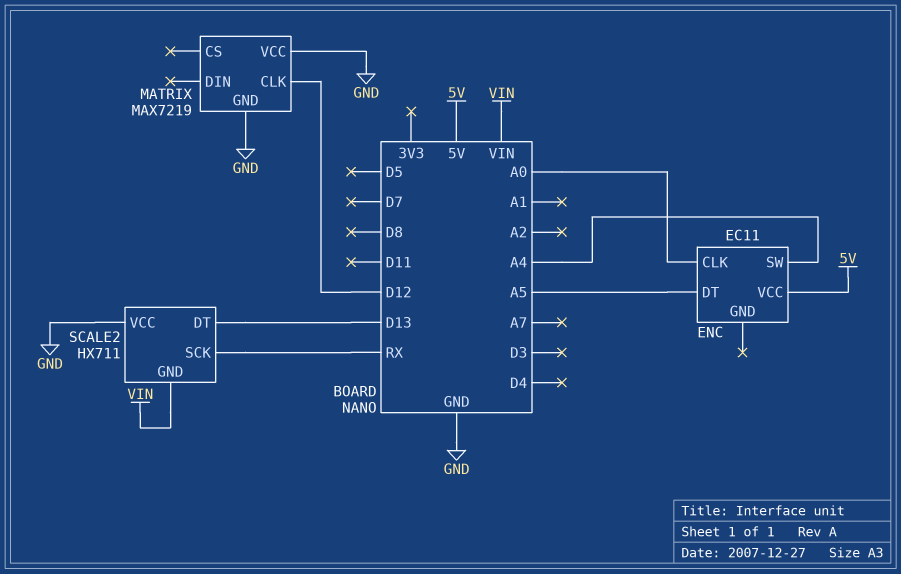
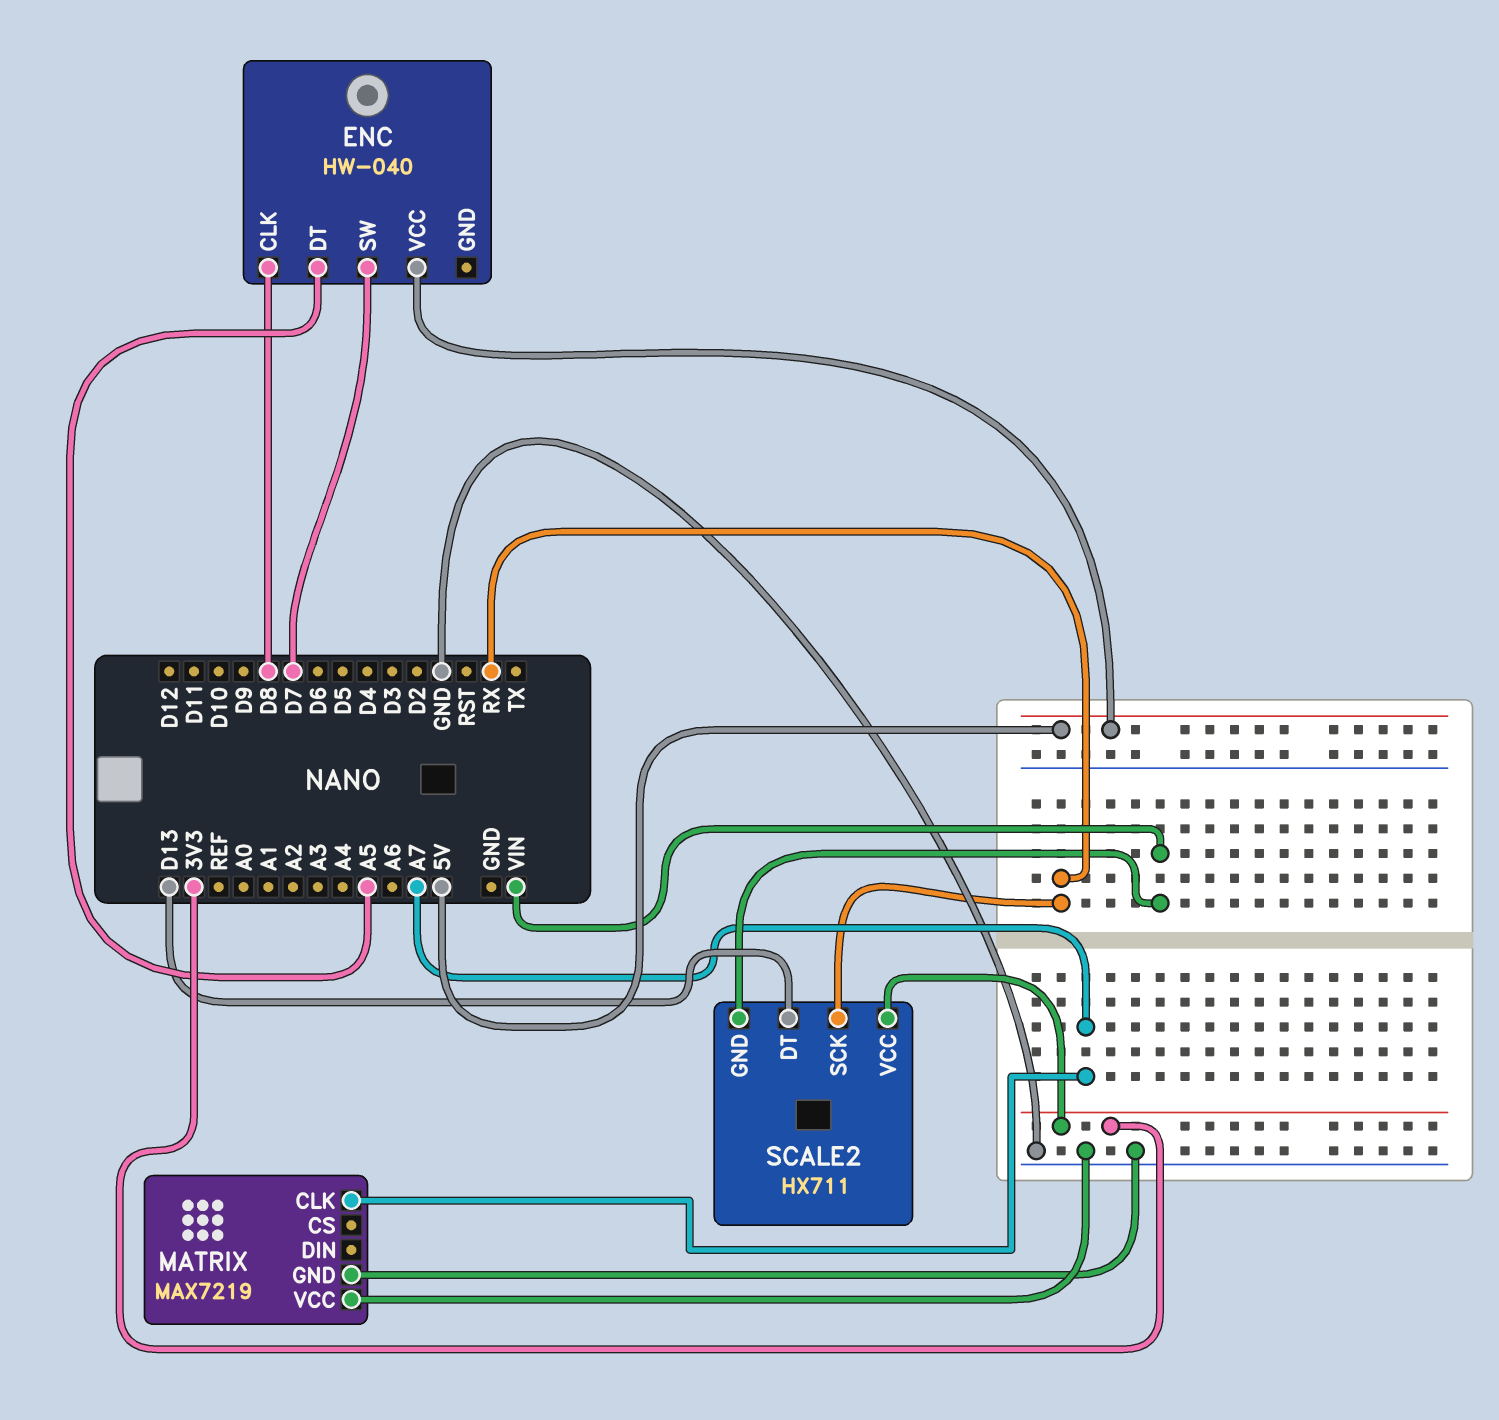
ENC: EC11 -> HW-040
ENC pin CLK: A0 -> D8
ENC pin SW: A4 -> D7
MATRIX pin CLK: D12 -> A7
SCALE2 pin VCC: GND -> 3V3

